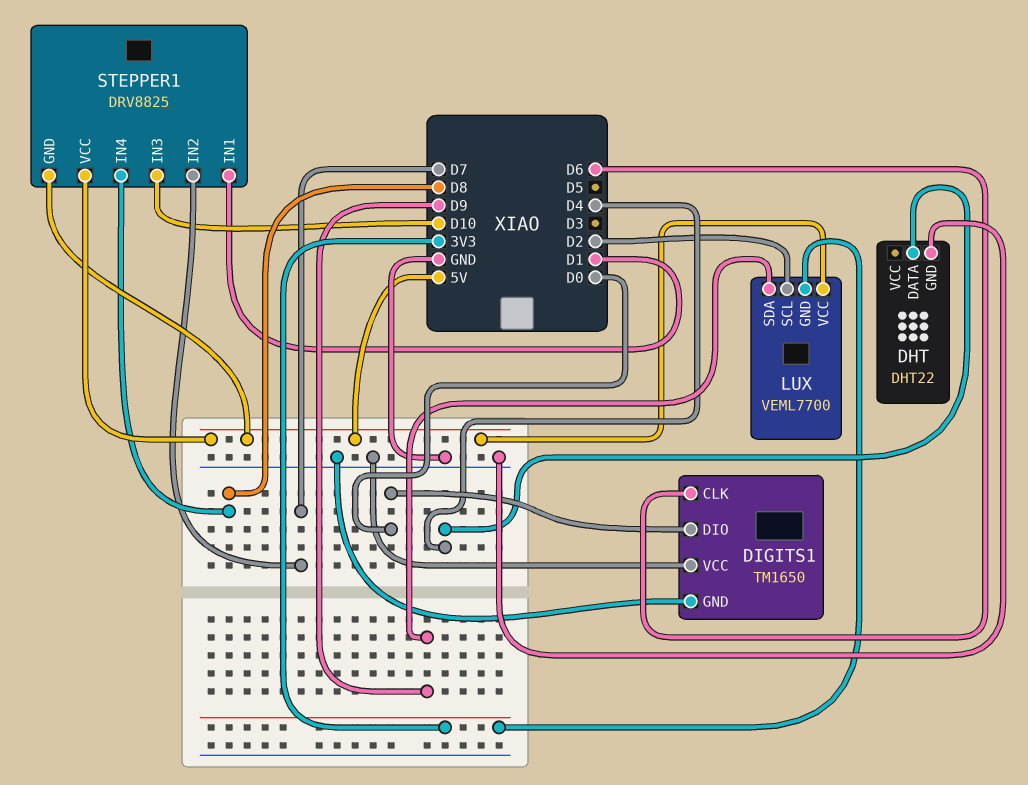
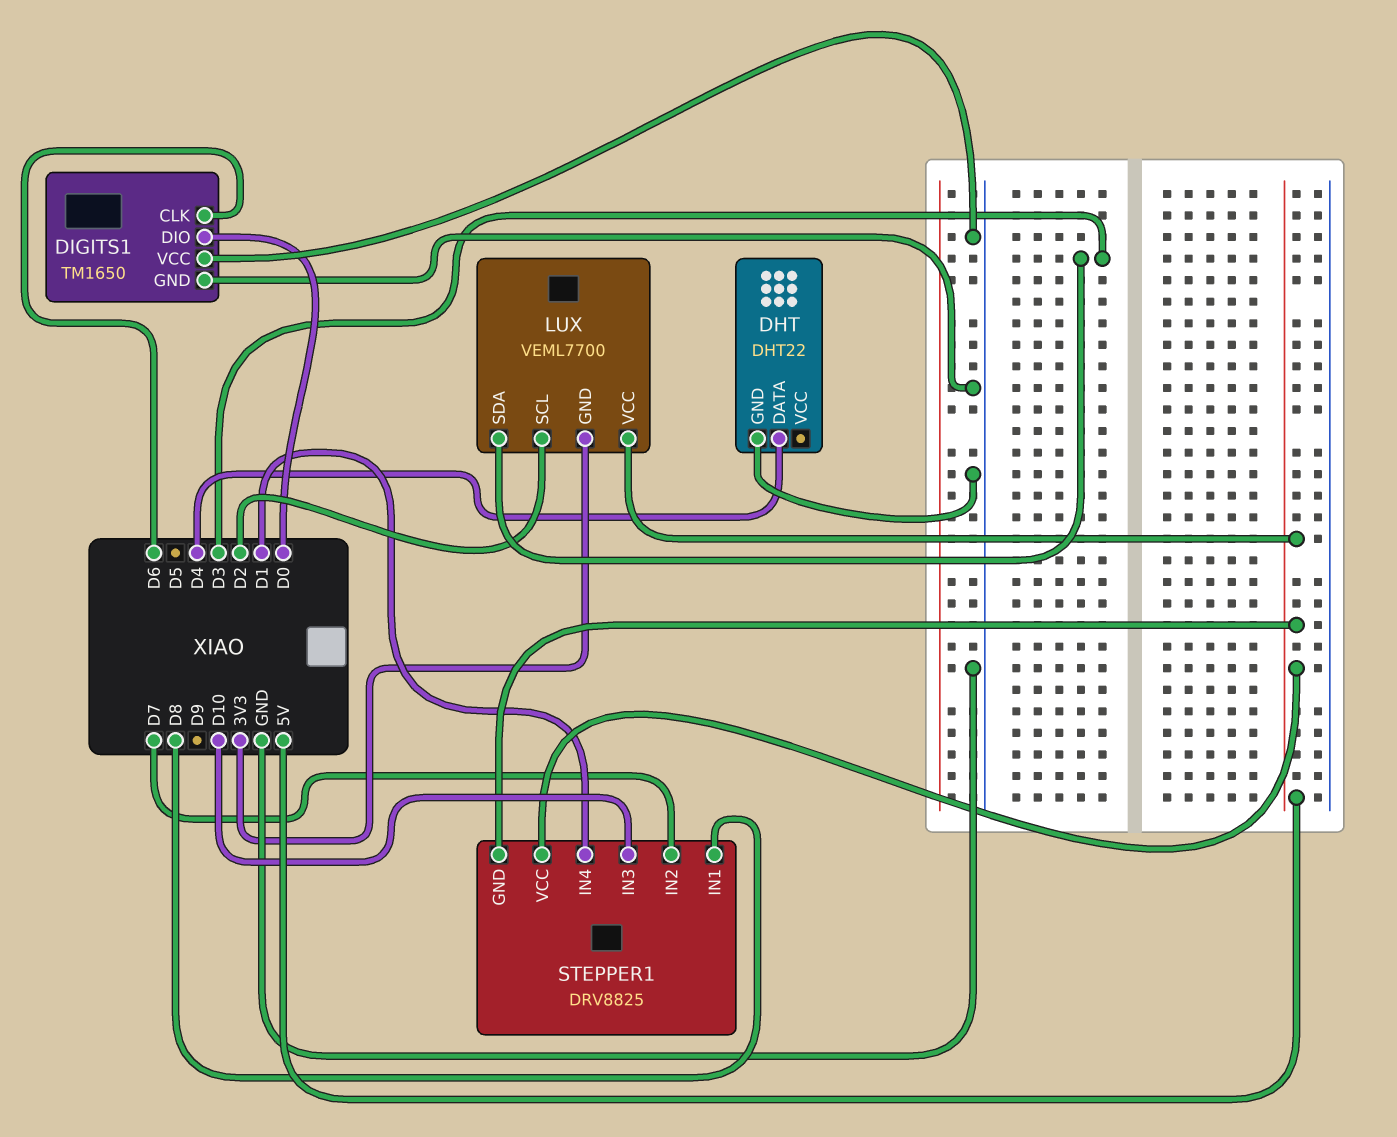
LUX pin SDA: D9 -> D3
STEPPER1 pin IN1: D1 -> D8
STEPPER1 pin IN4: D8 -> D1

